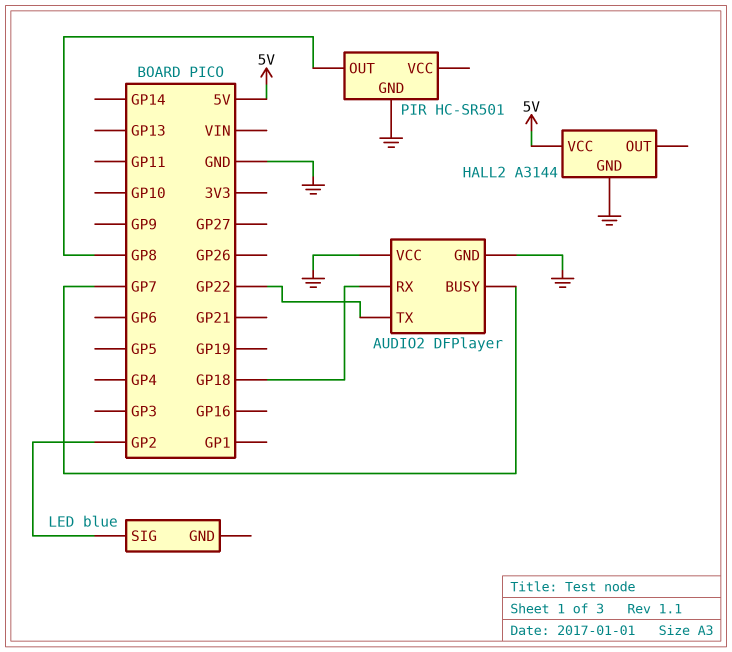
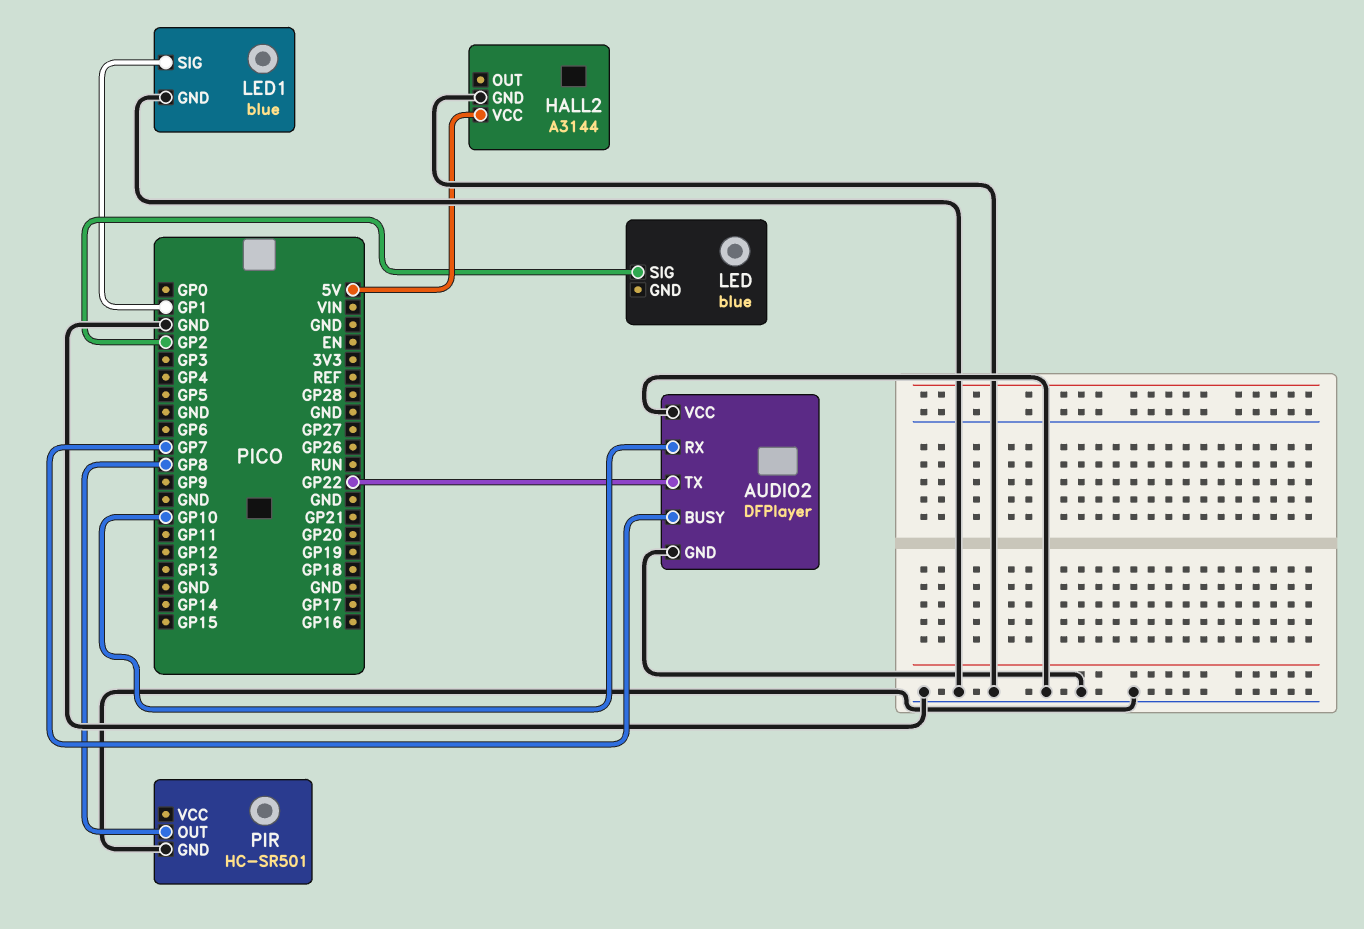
AUDIO2 pin RX: GP18 -> GP10
LED1: none -> blue
LED1 pin GND: none -> GND
LED1 pin SIG: none -> GP1

